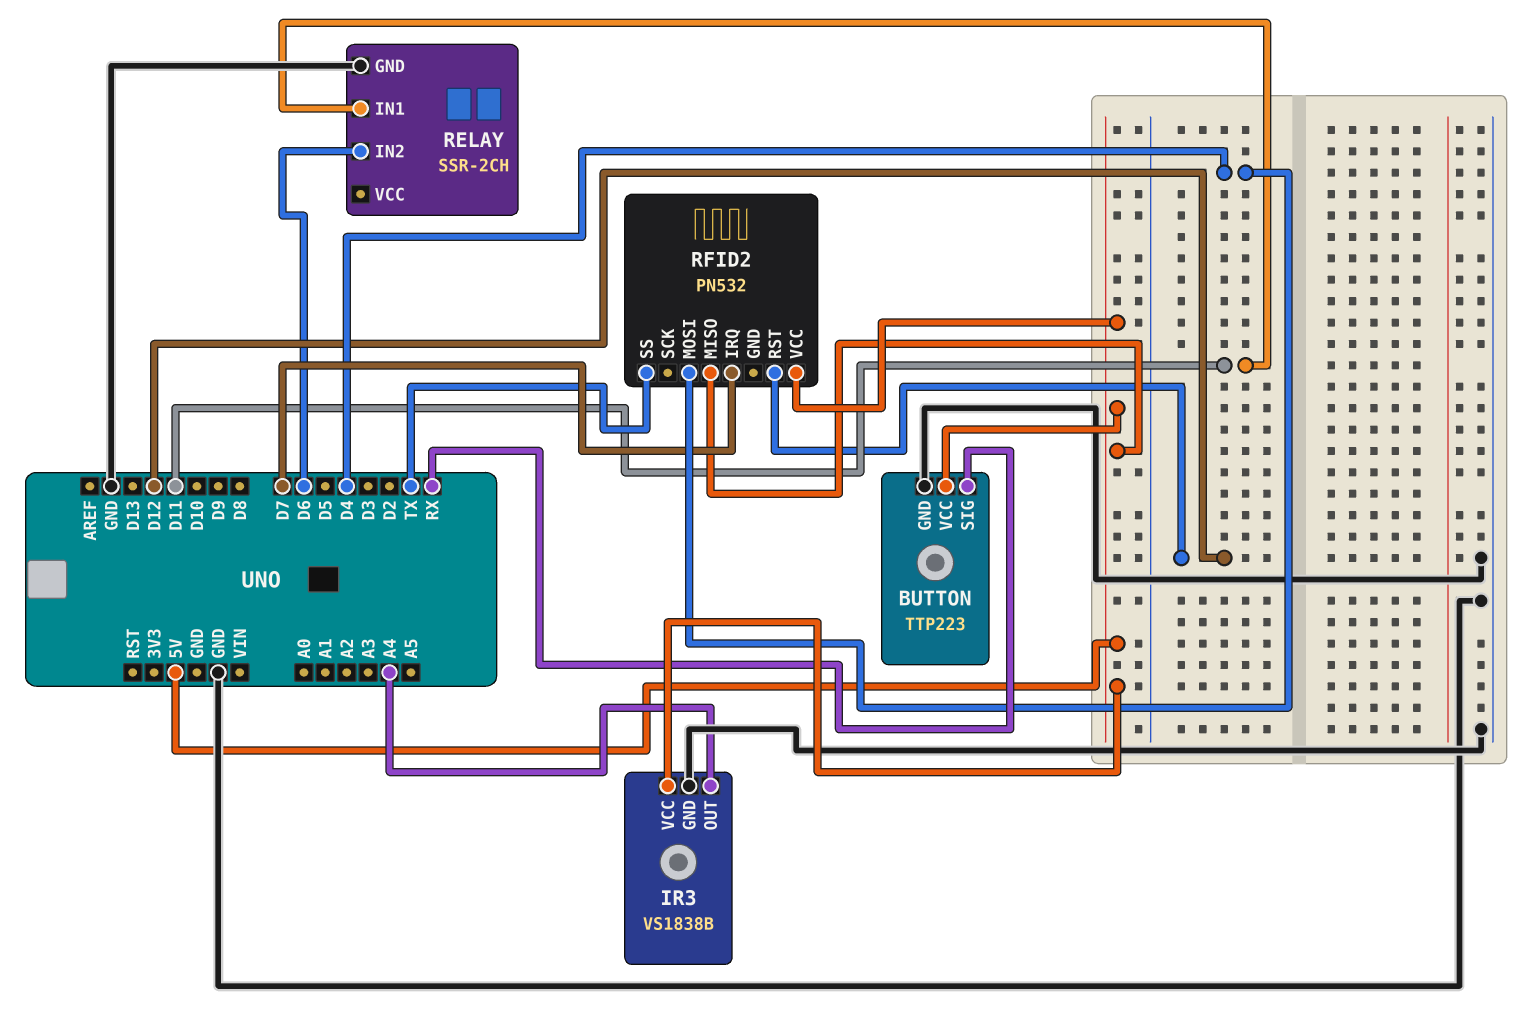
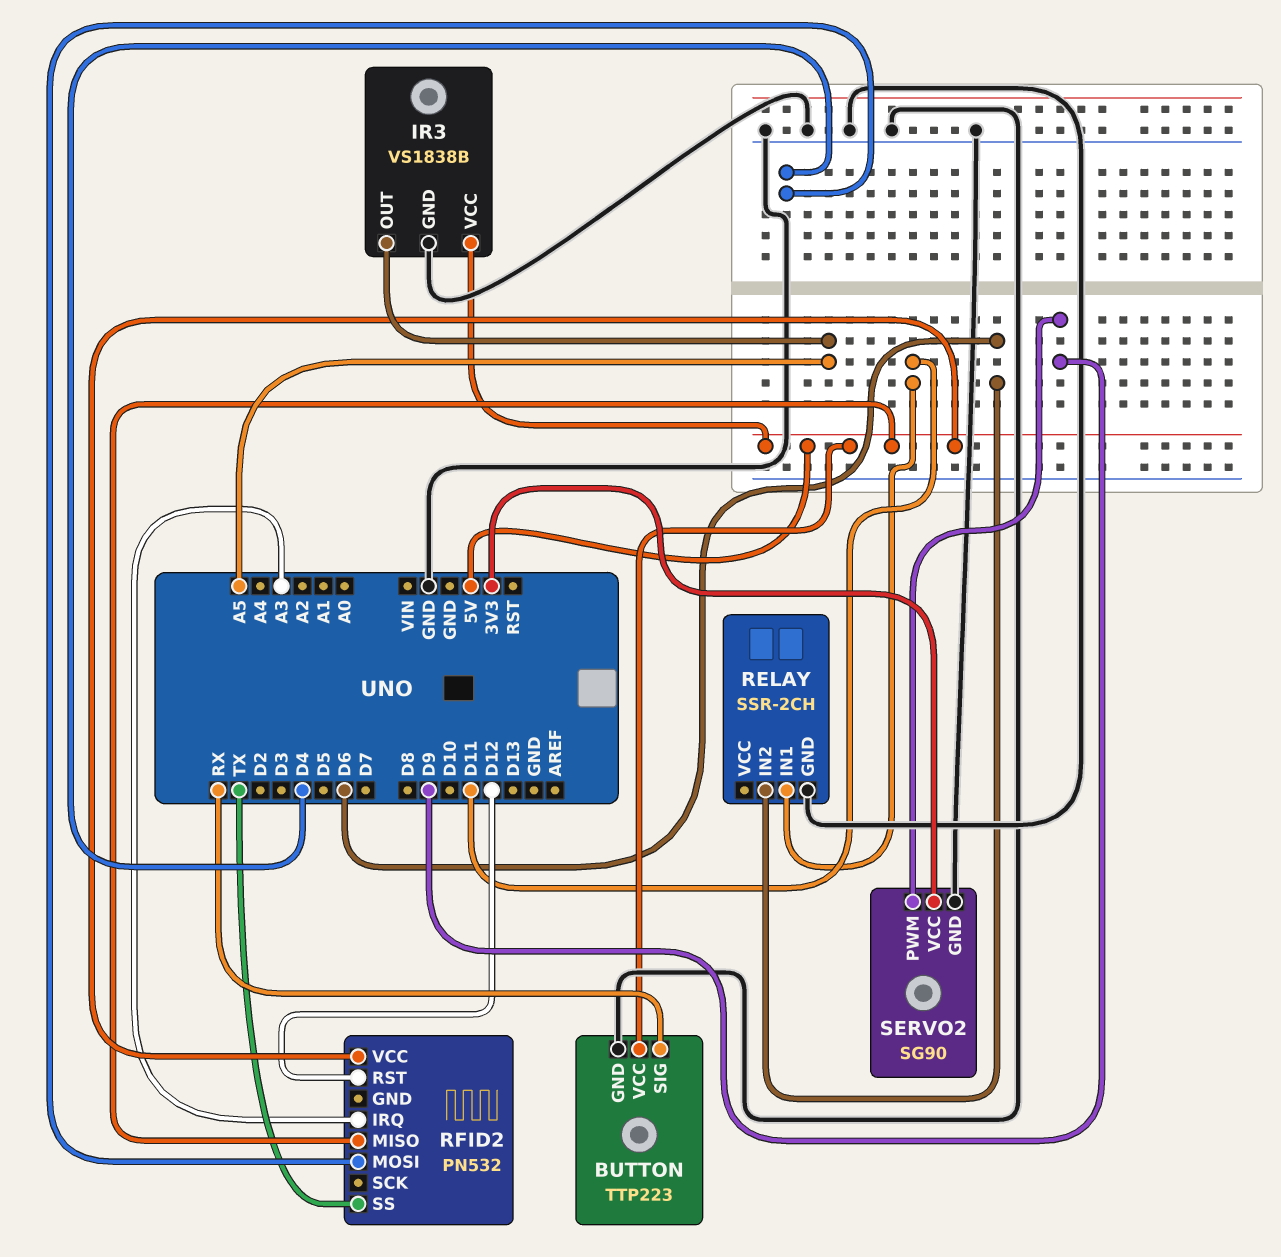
IR3 pin OUT: A4 -> A5
RFID2 pin IRQ: D7 -> A3
SERVO2: none -> SG90
SERVO2 pin GND: none -> GND
SERVO2 pin PWM: none -> D9
SERVO2 pin VCC: none -> 3V3

